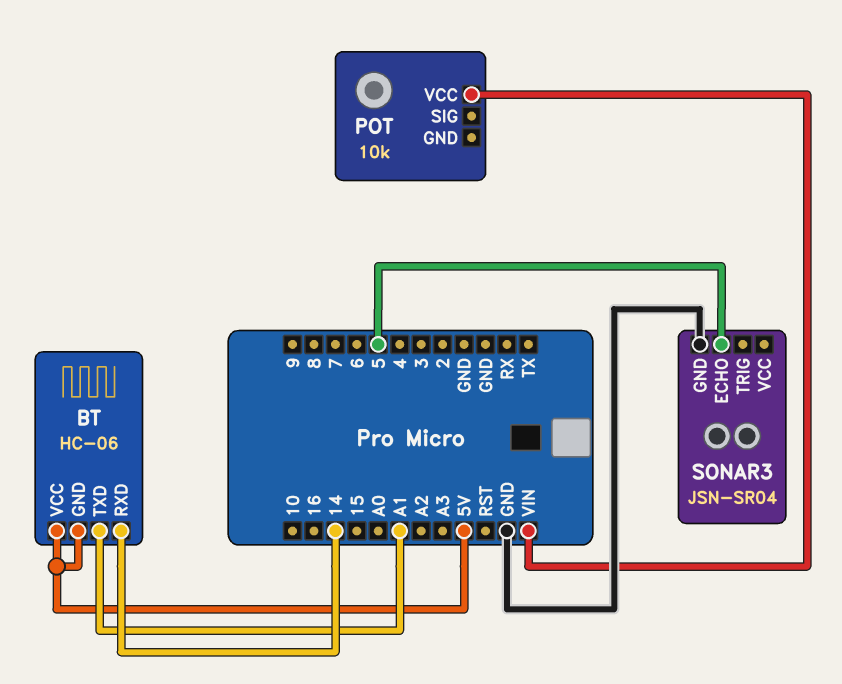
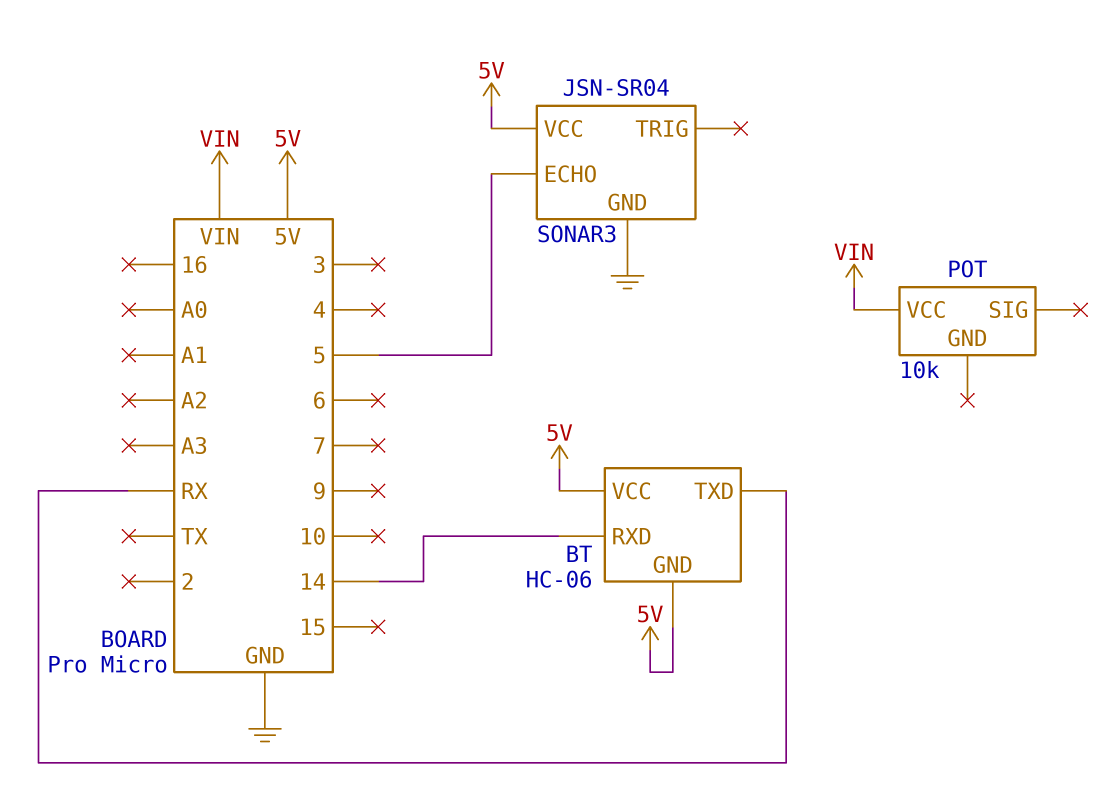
BT pin TXD: A1 -> RX
SONAR3 pin VCC: none -> 5V

